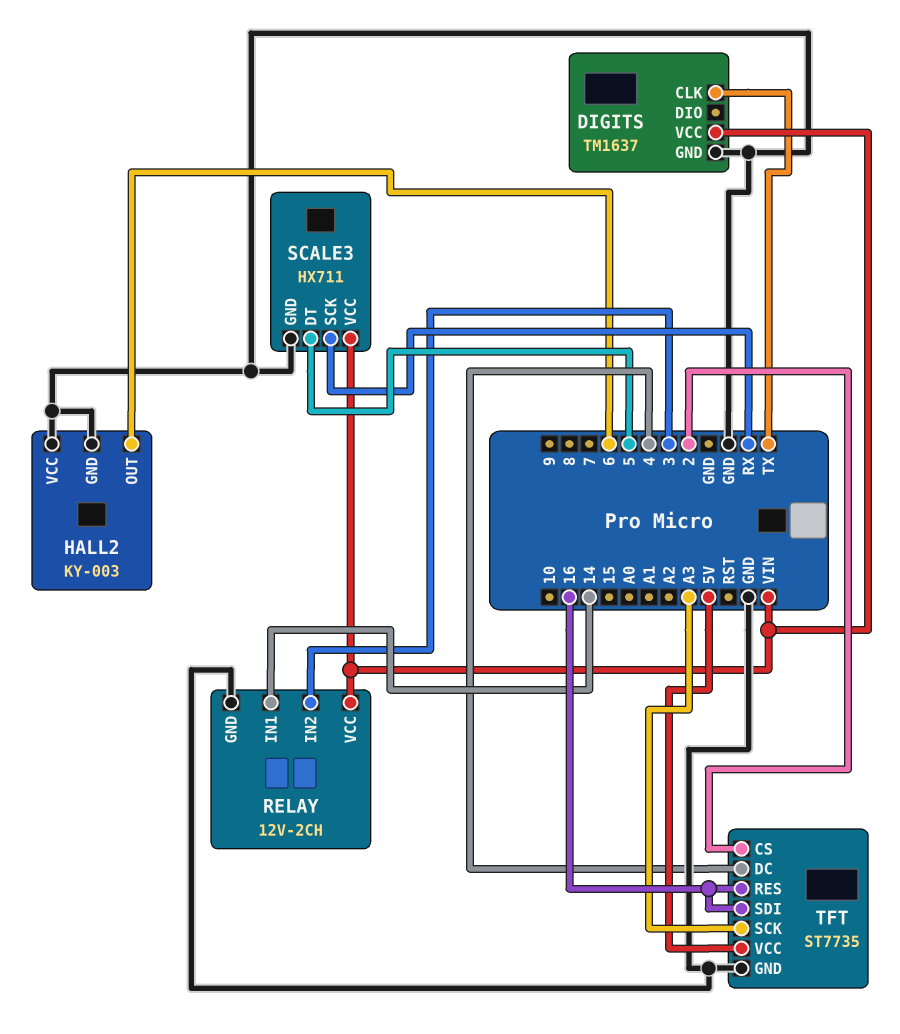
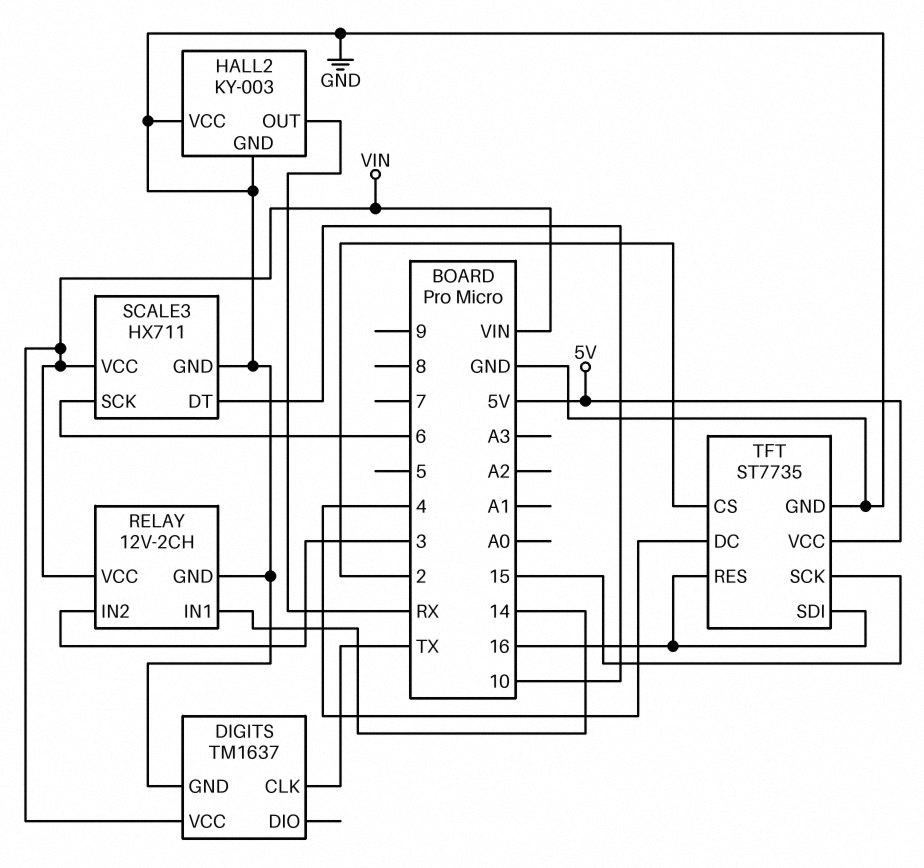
HALL2 pin OUT: 6 -> RX
SCALE3 pin DT: 5 -> 10
SCALE3 pin SCK: RX -> 6
TFT pin SCK: A3 -> 15

